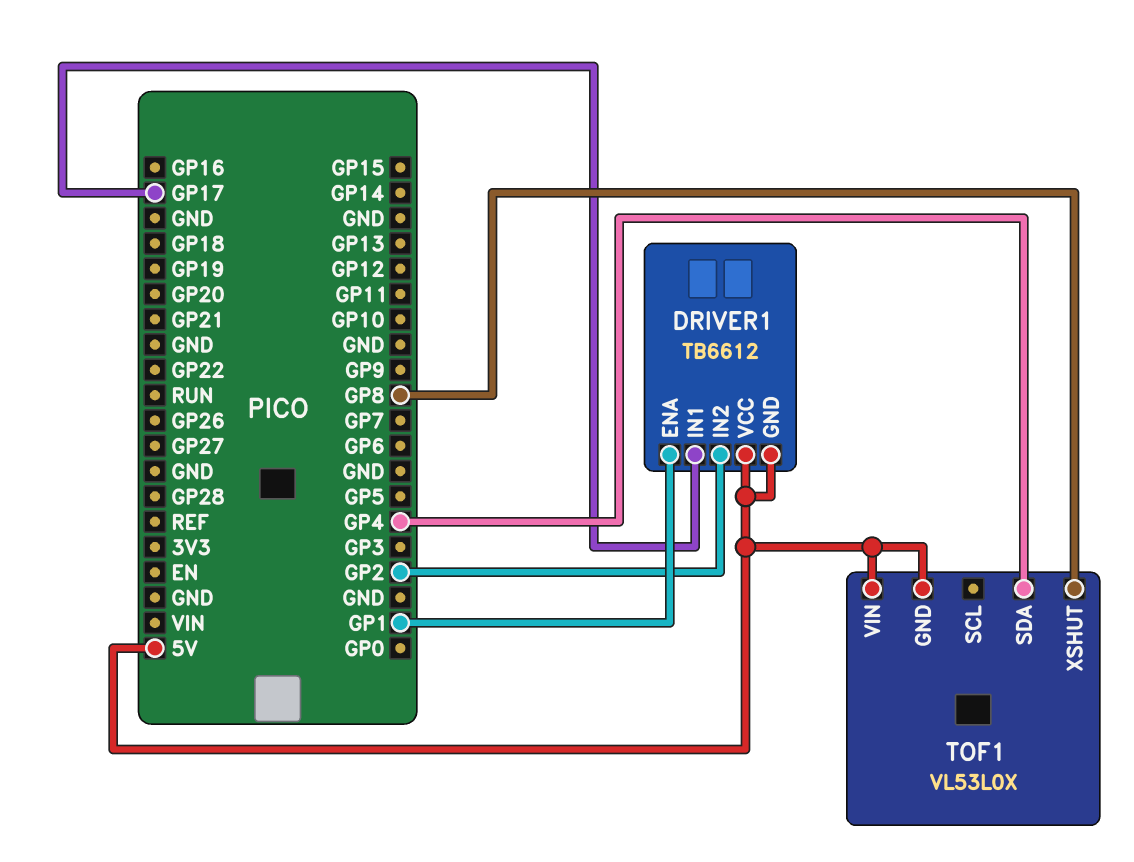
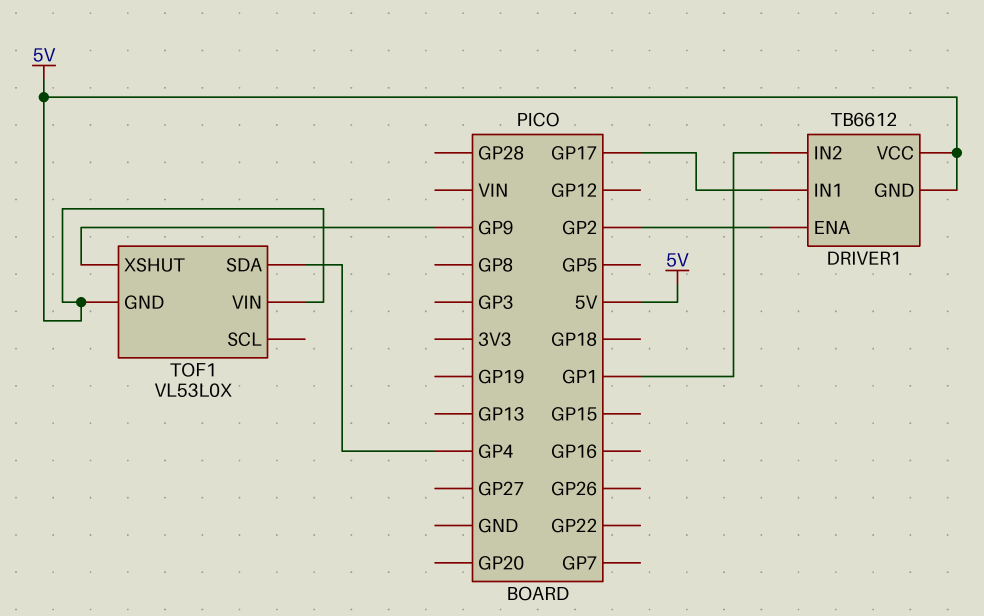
DRIVER1 pin ENA: GP1 -> GP2
DRIVER1 pin IN2: GP2 -> GP1
TOF1 pin XSHUT: GP8 -> GP9

